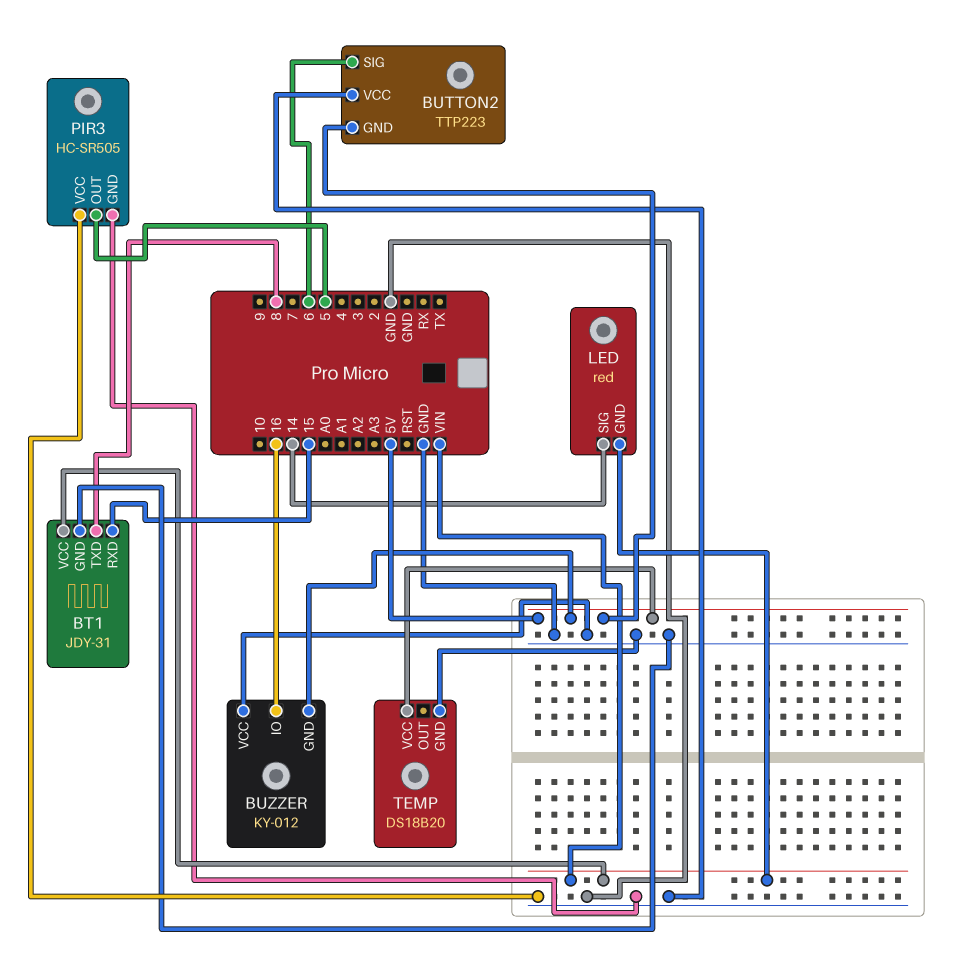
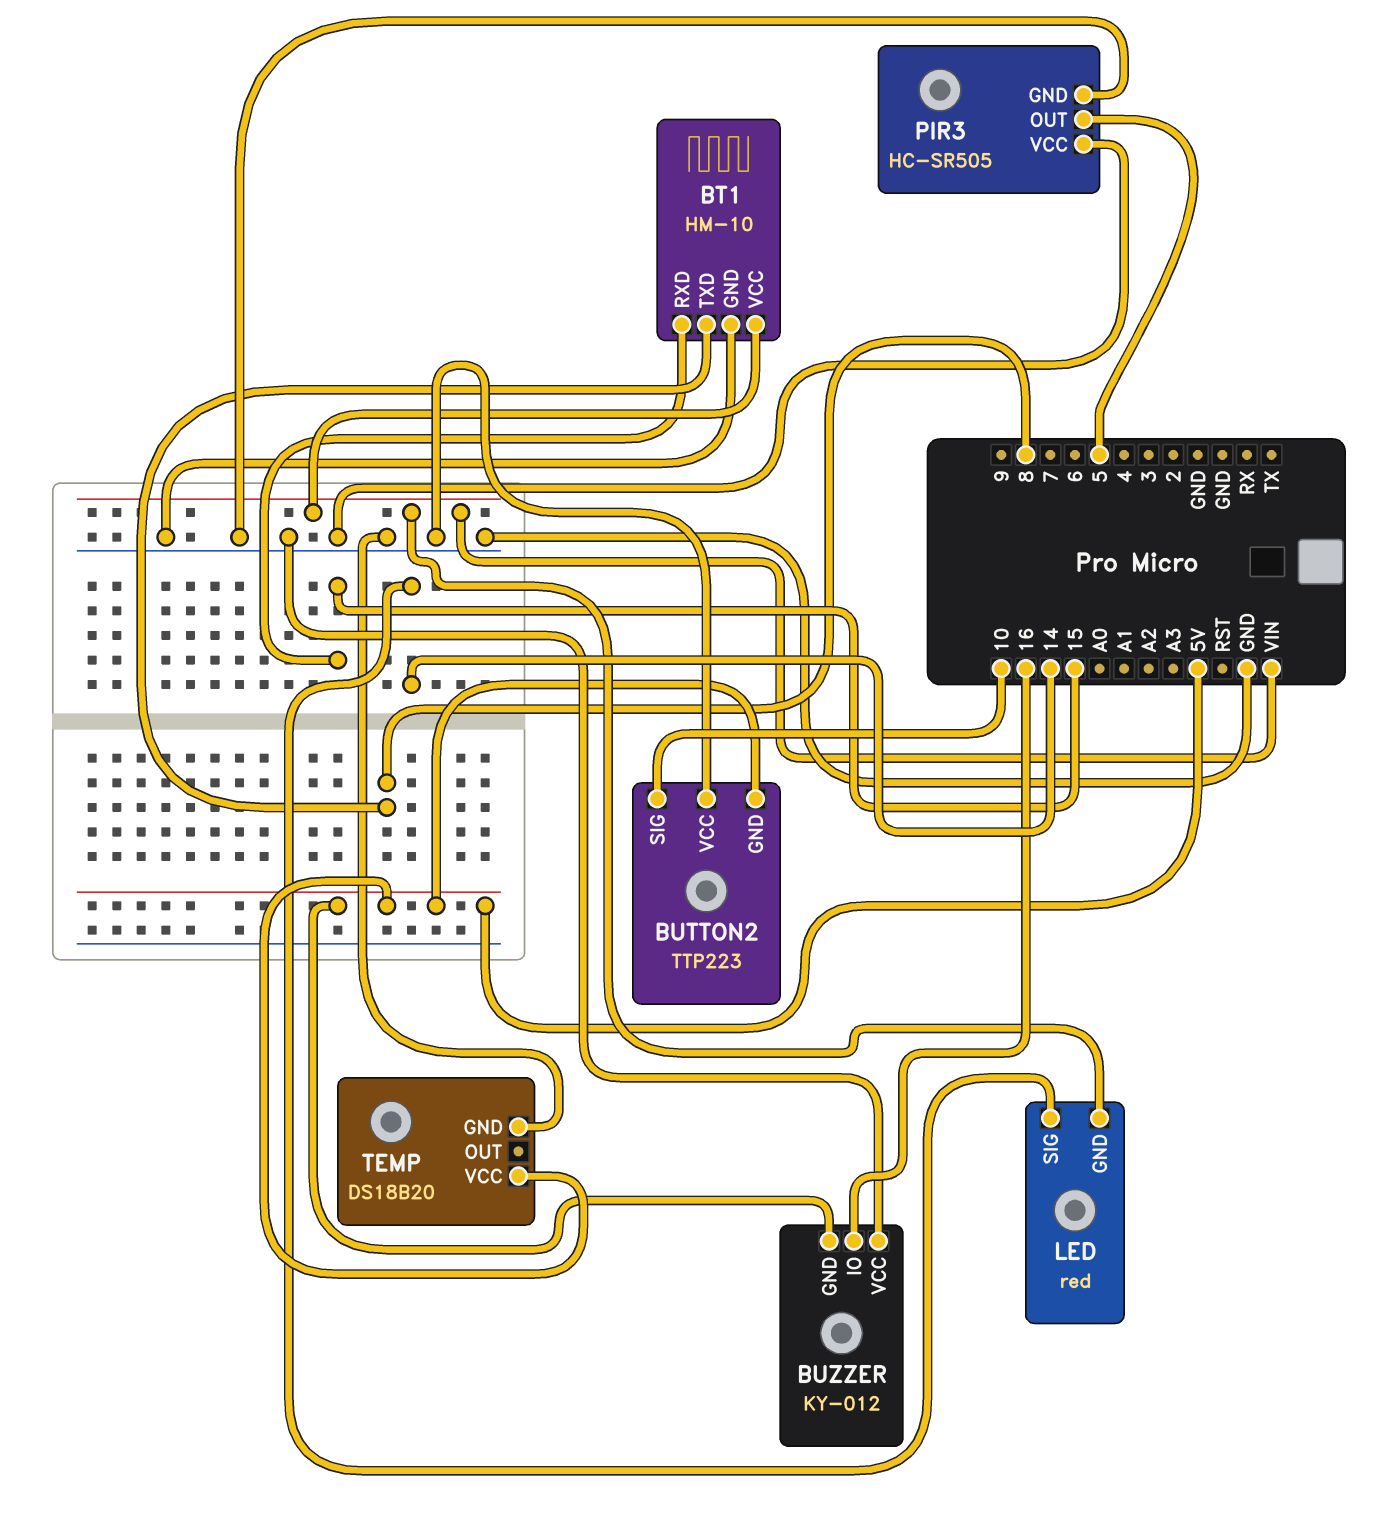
BT1: JDY-31 -> HM-10
BUTTON2 pin SIG: 6 -> 10

